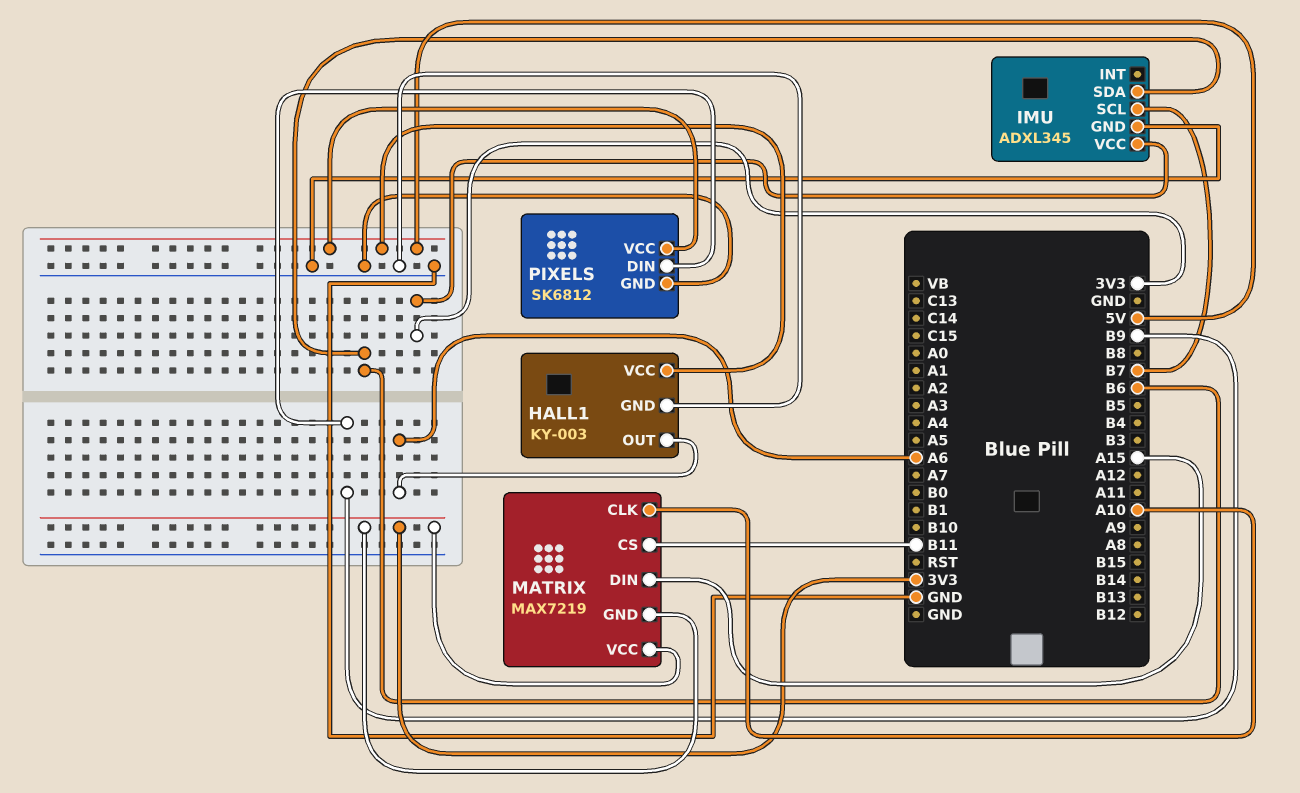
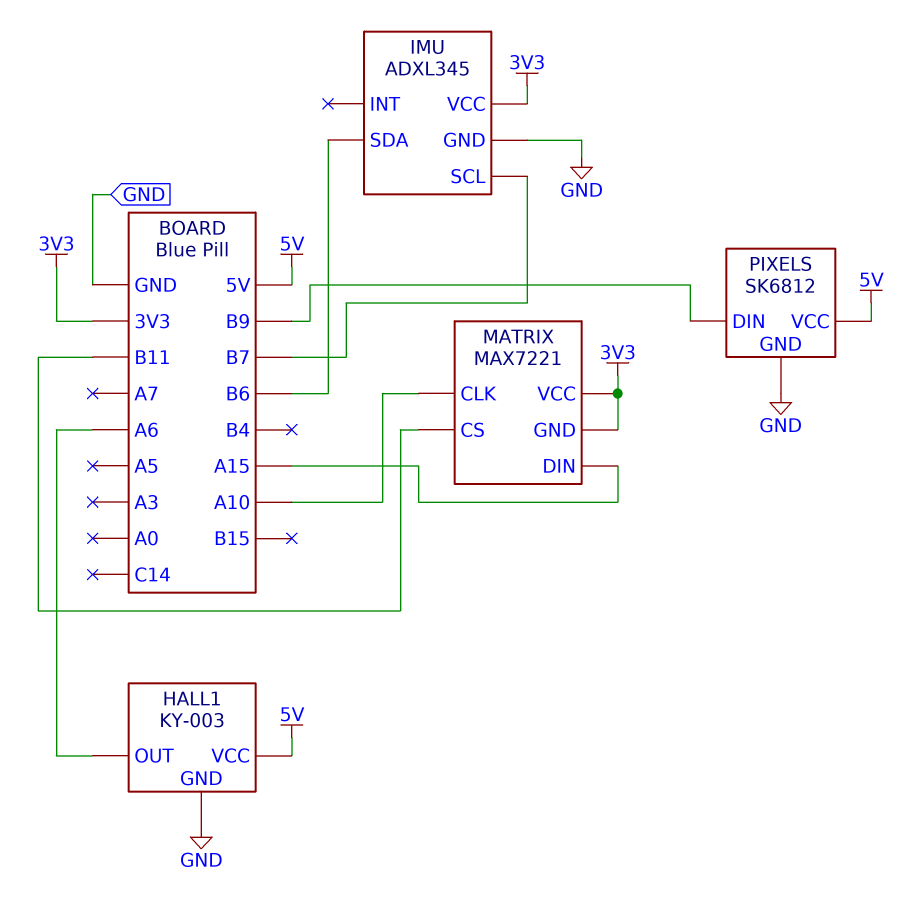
MATRIX: MAX7219 -> MAX7221

